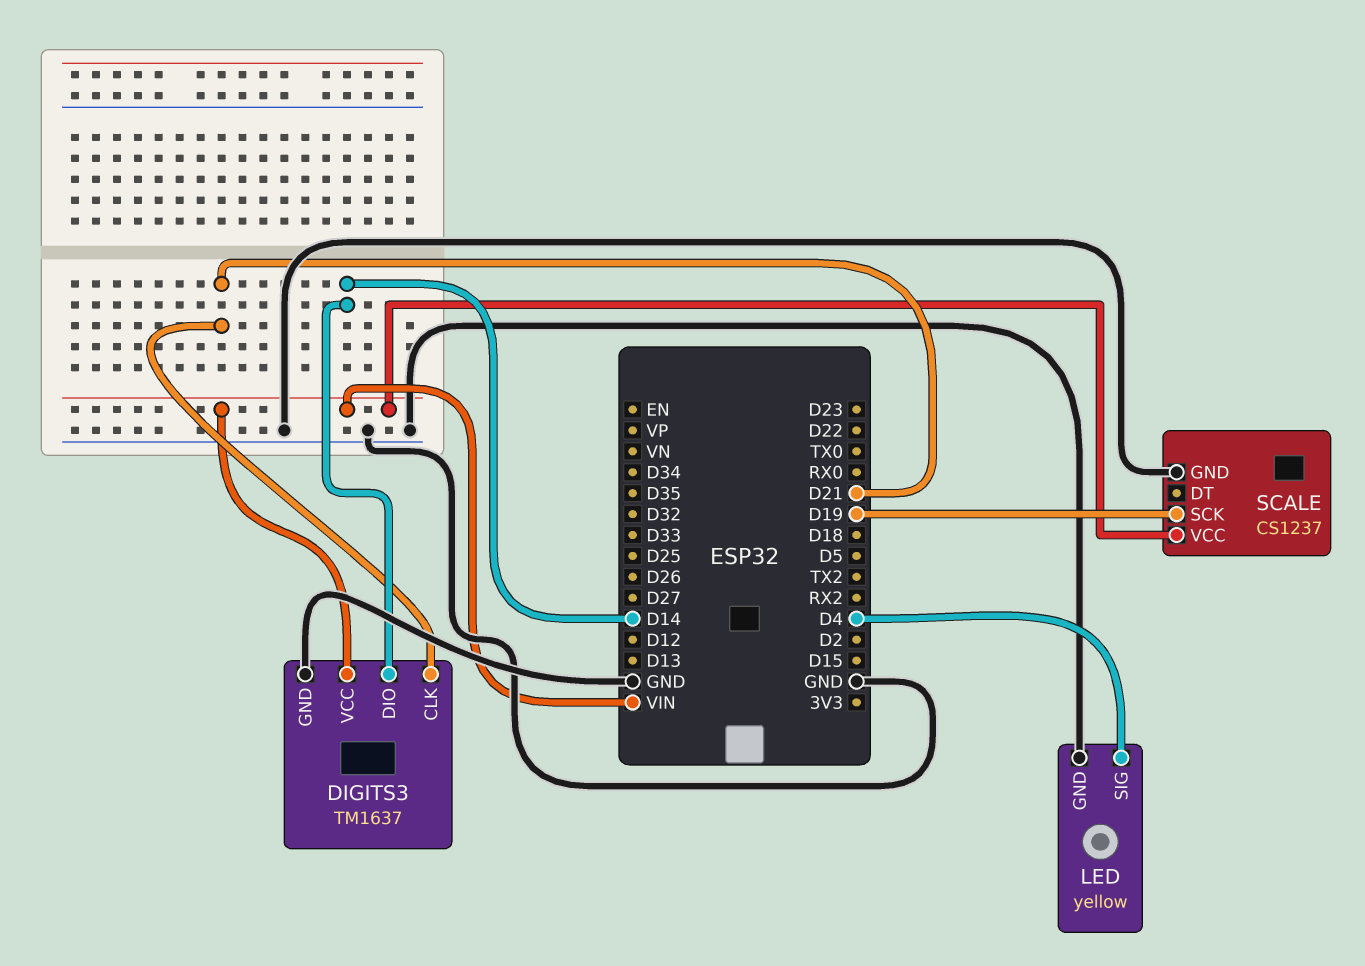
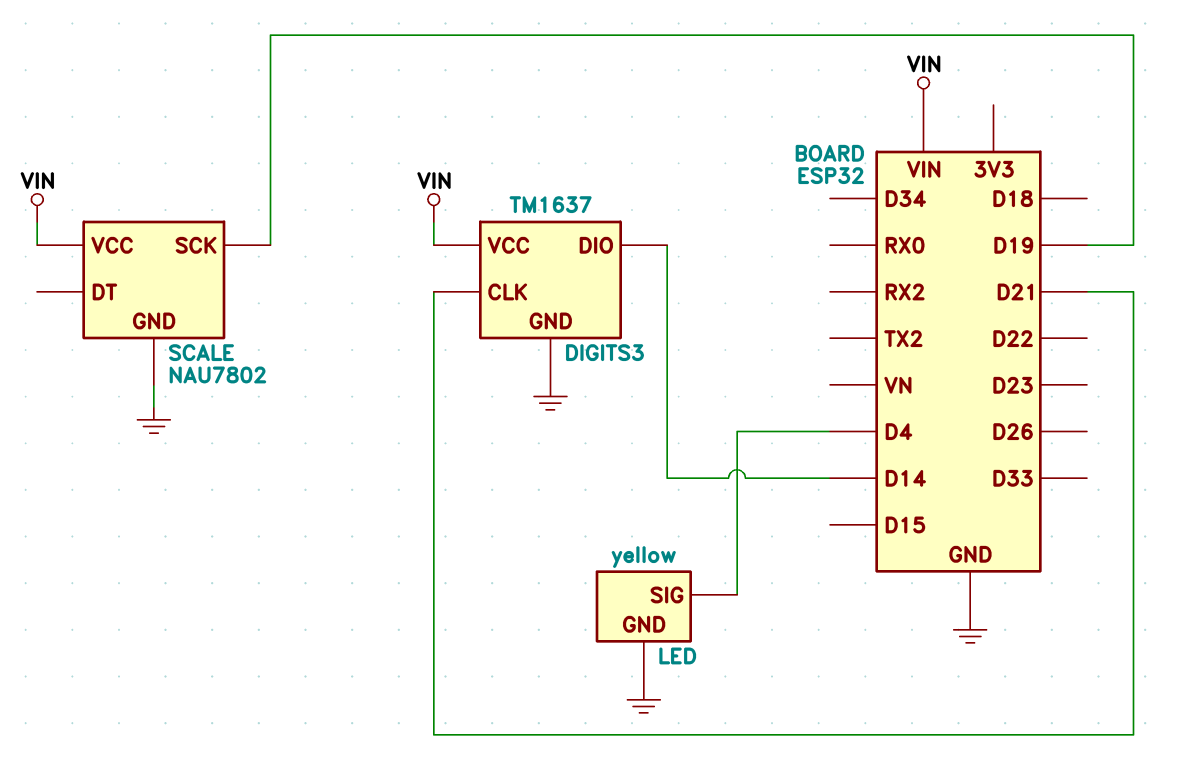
SCALE: CS1237 -> NAU7802

